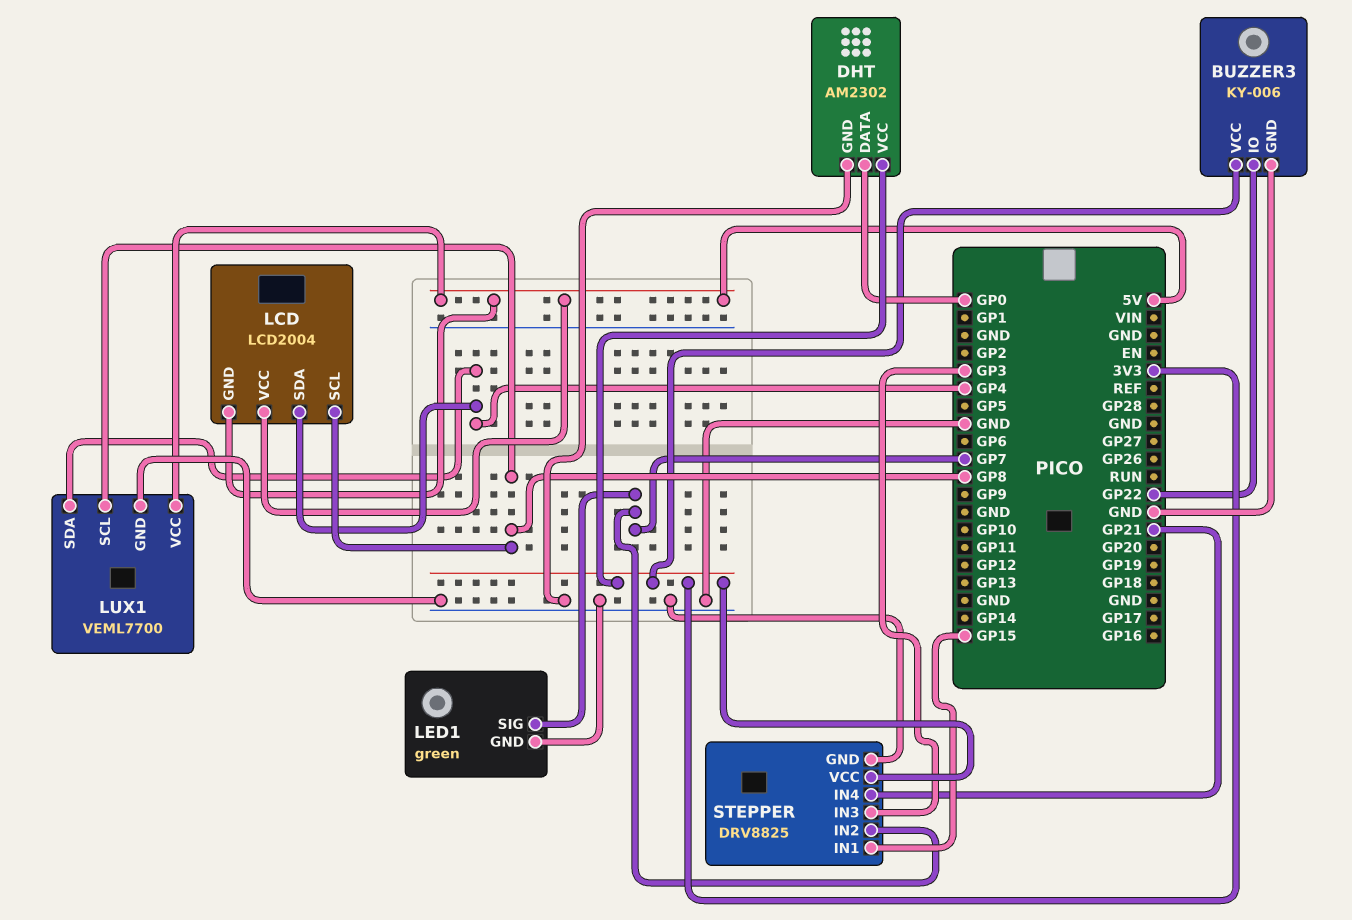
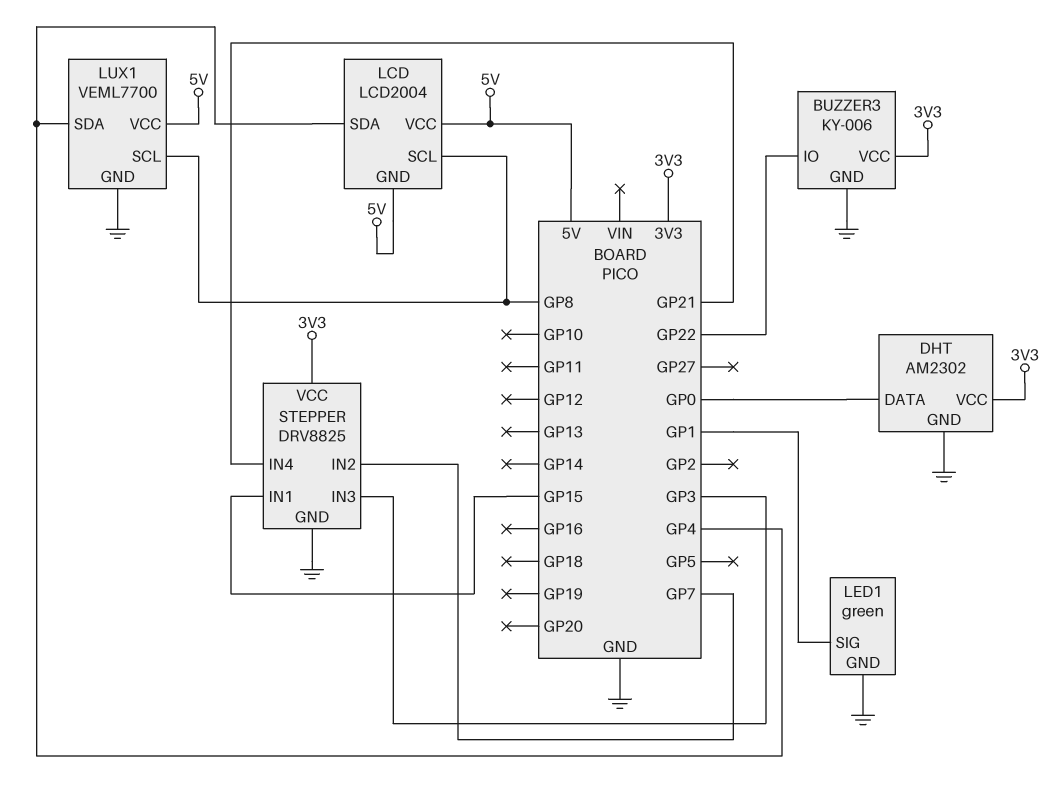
LED1 pin SIG: GP7 -> GP1

